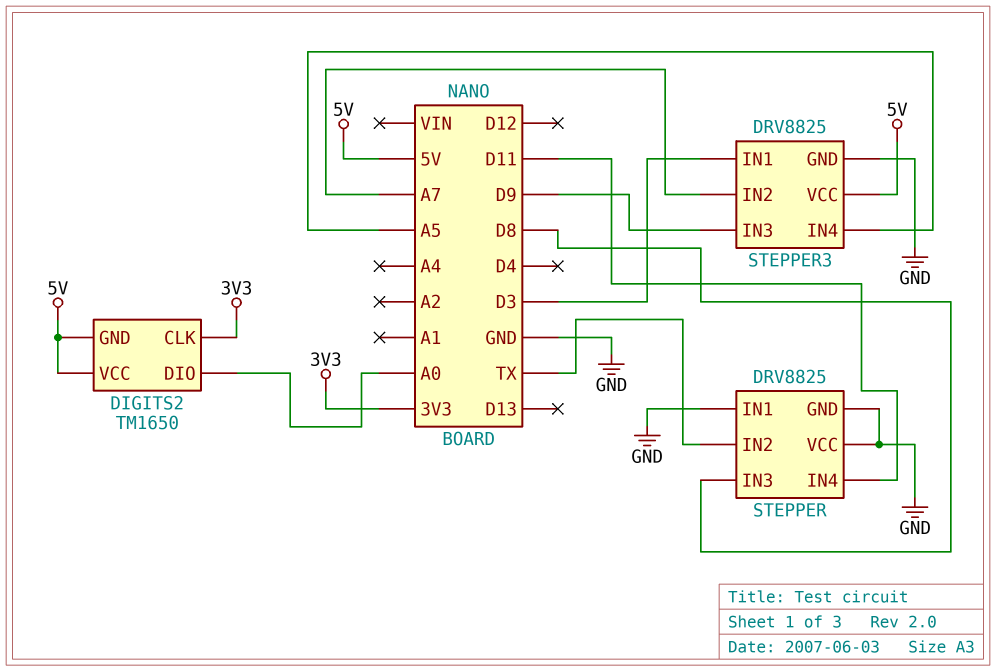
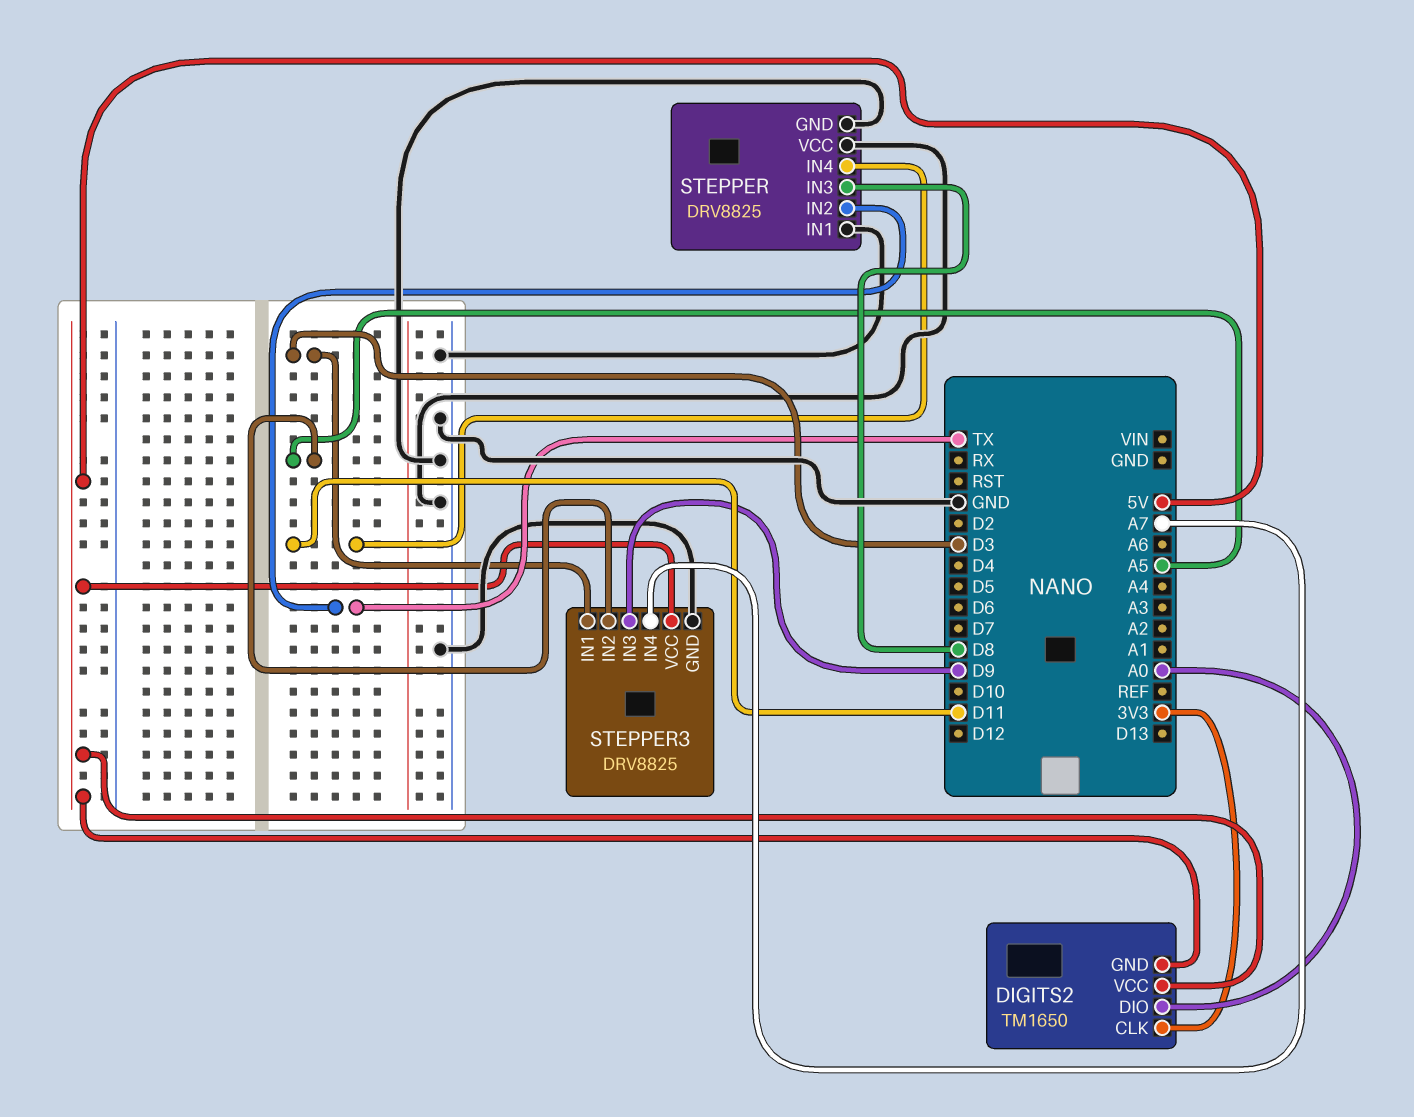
STEPPER3 pin IN2: A7 -> A5
STEPPER3 pin IN4: A5 -> A7

